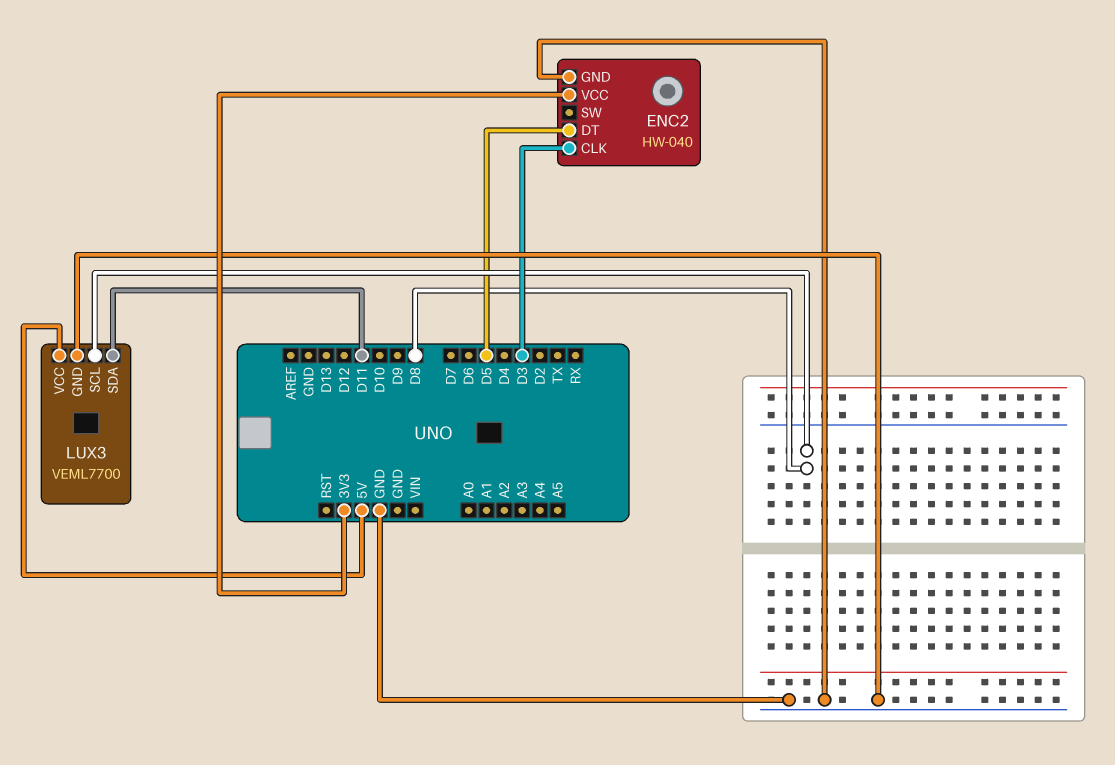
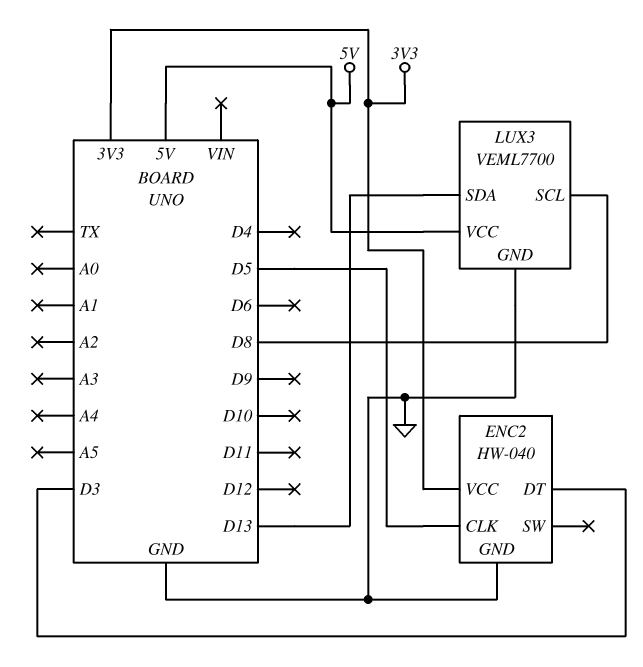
ENC2 pin CLK: D3 -> D5
ENC2 pin DT: D5 -> D3
LUX3 pin SDA: D11 -> D13

